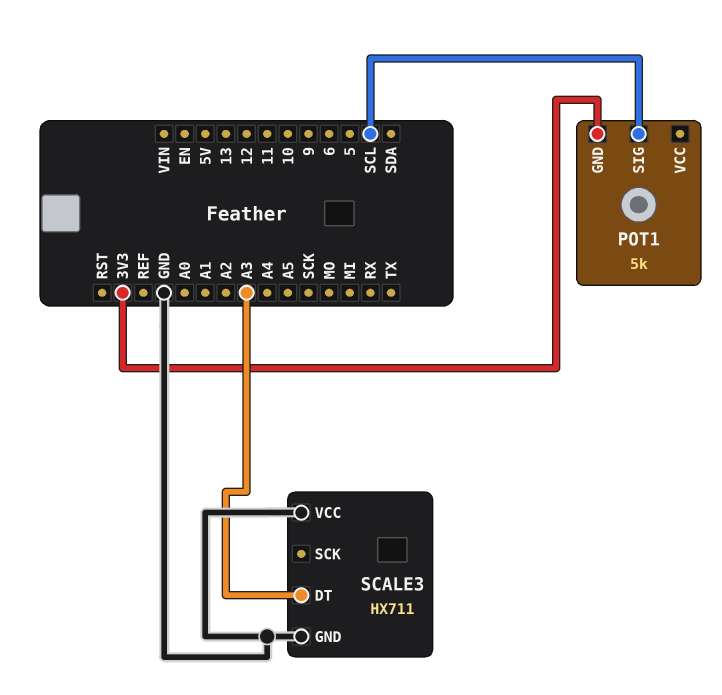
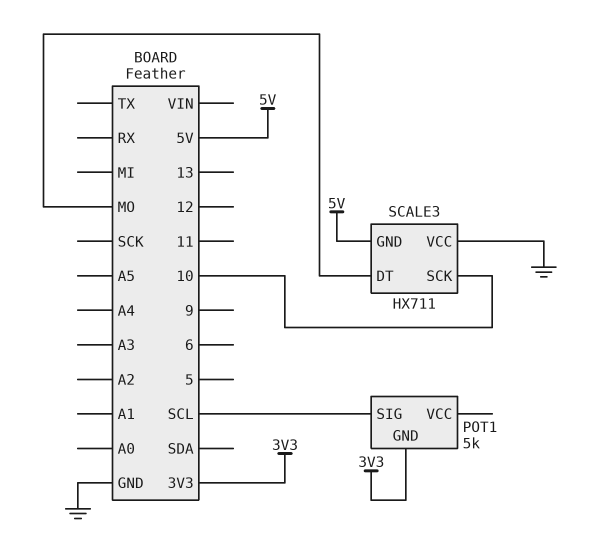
SCALE3 pin DT: A3 -> MO
SCALE3 pin GND: GND -> 5V
SCALE3 pin SCK: none -> 10

